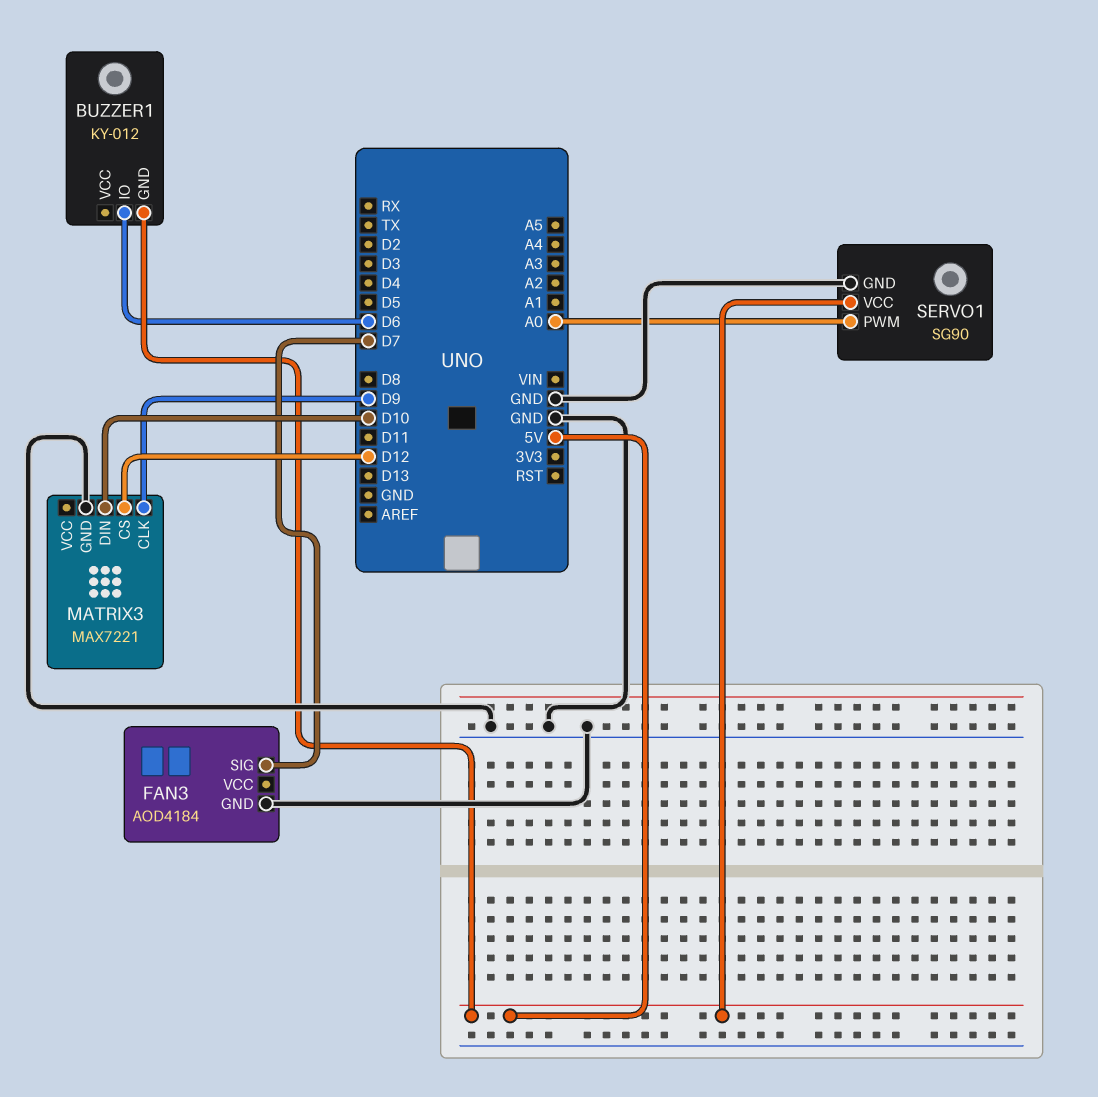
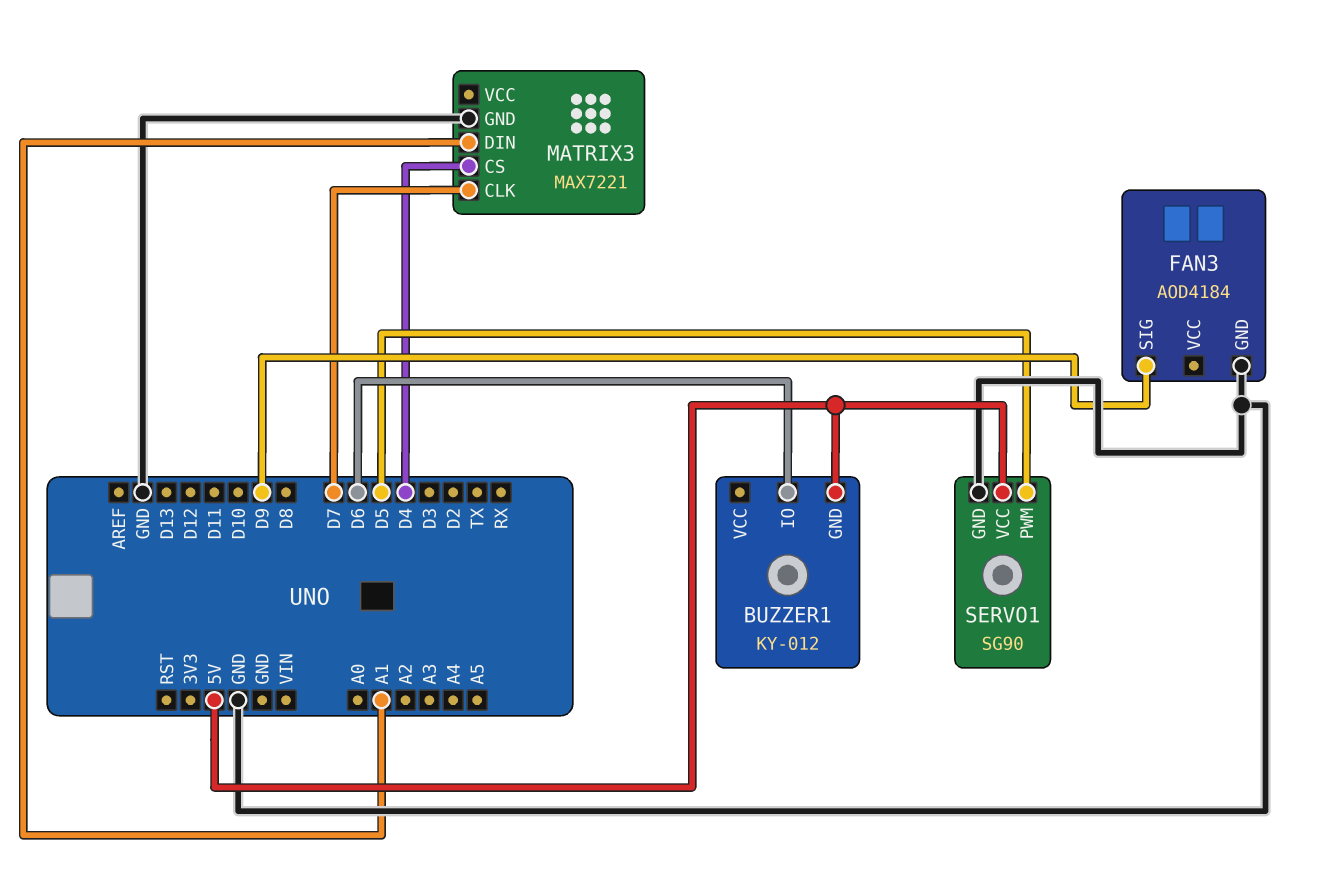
FAN3 pin SIG: D7 -> D9
MATRIX3 pin CLK: D9 -> D7
MATRIX3 pin CS: D12 -> D4
MATRIX3 pin DIN: D10 -> A1
SERVO1 pin PWM: A0 -> D5

